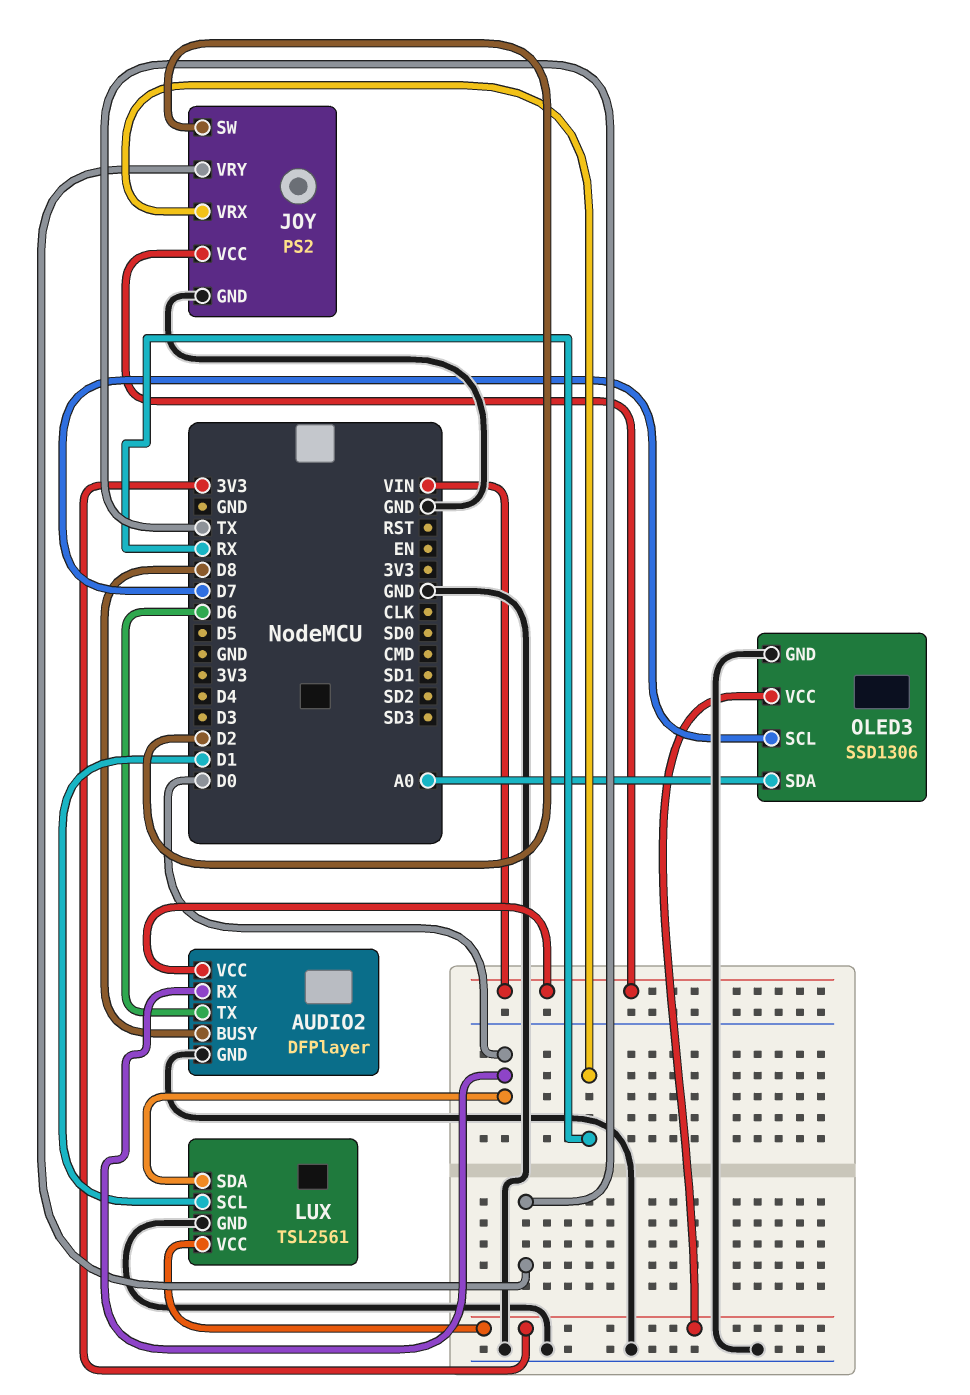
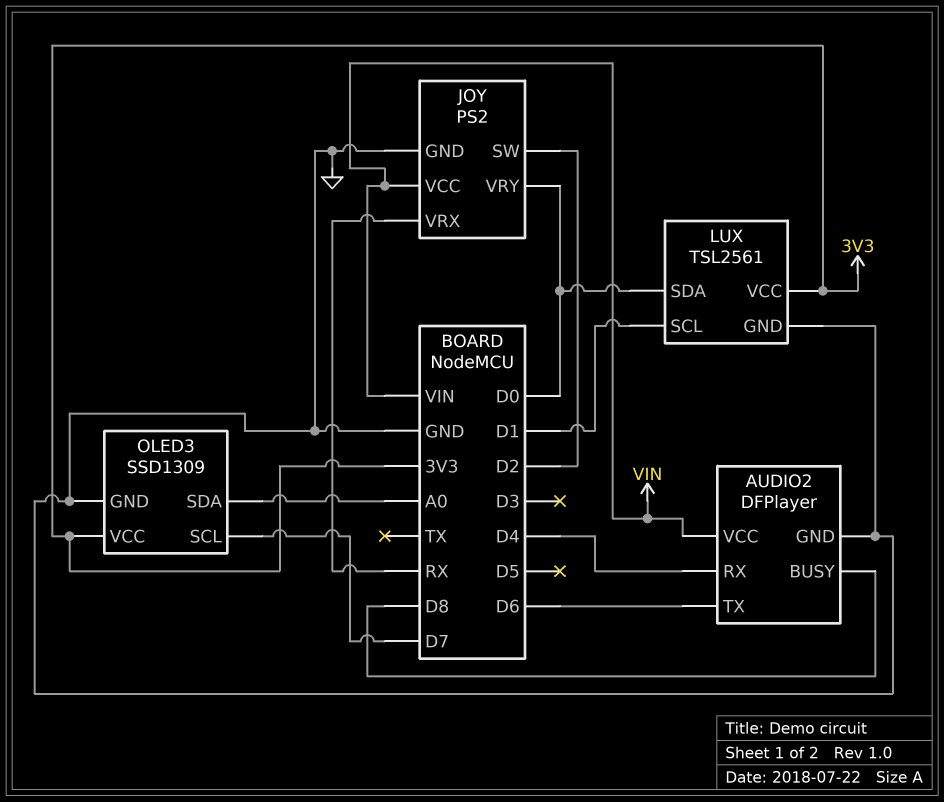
AUDIO2 pin RX: D0 -> D4
JOY pin VRY: TX -> D0
OLED3: SSD1306 -> SSD1309

